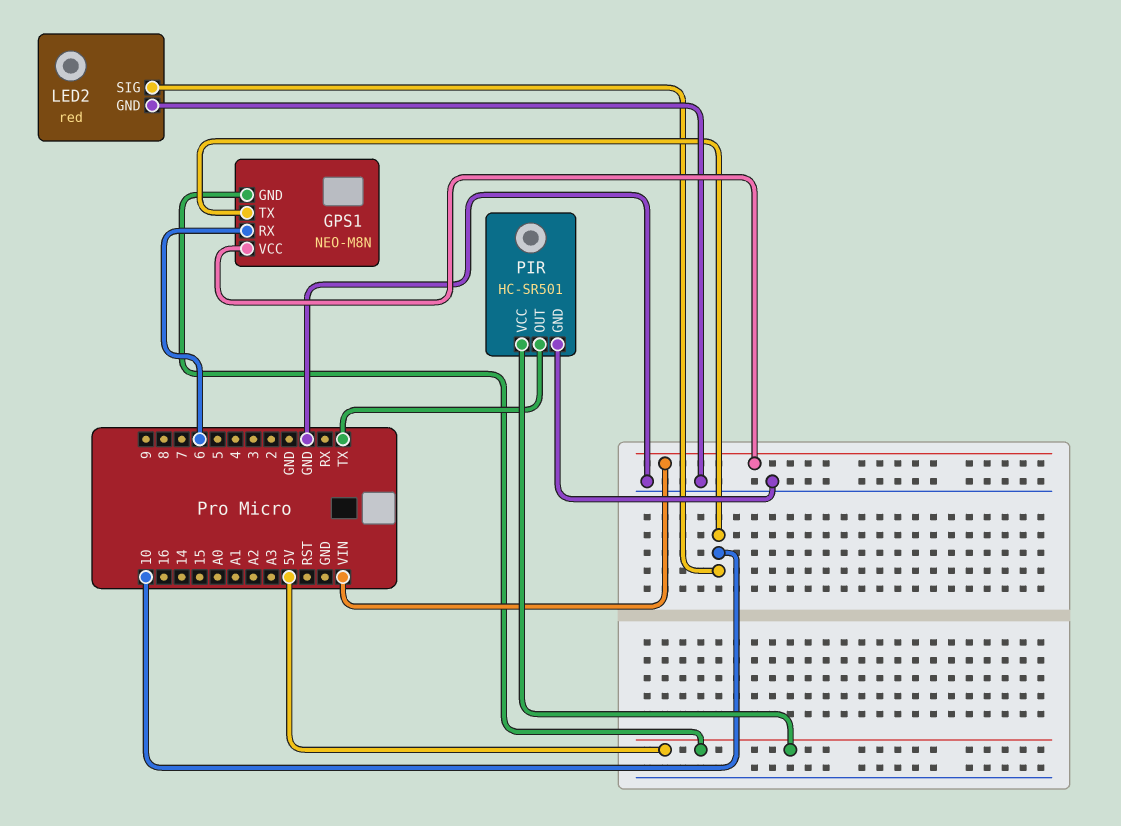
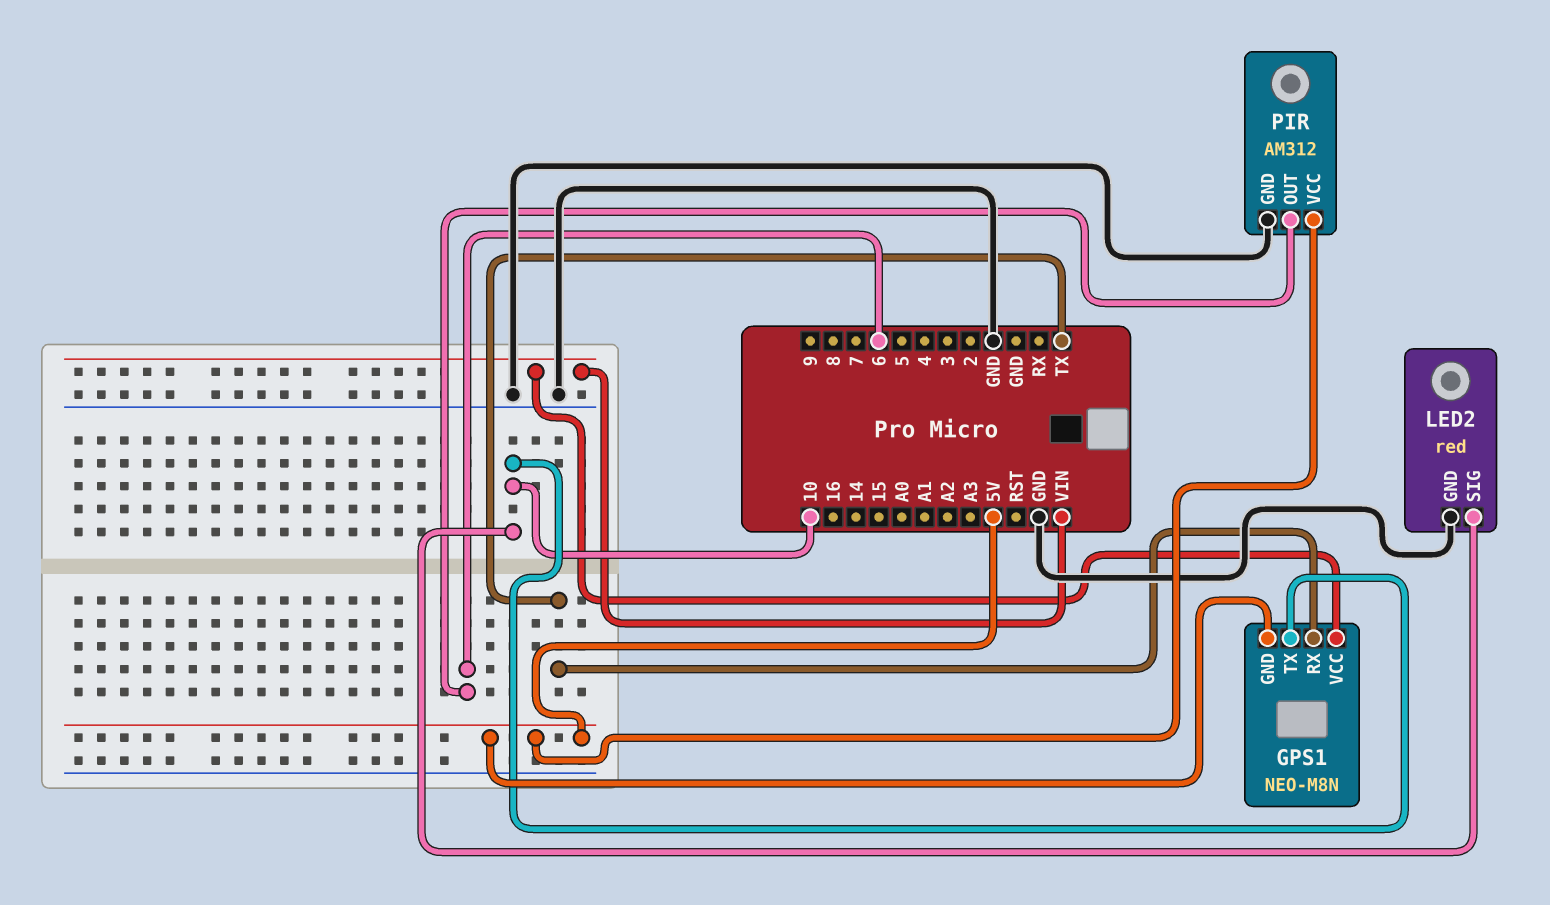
GPS1 pin RX: 6 -> TX
PIR: HC-SR501 -> AM312
PIR pin OUT: TX -> 6

